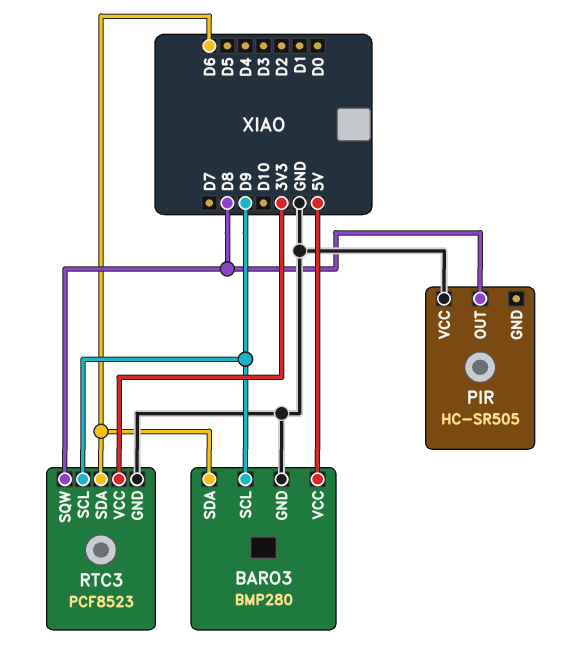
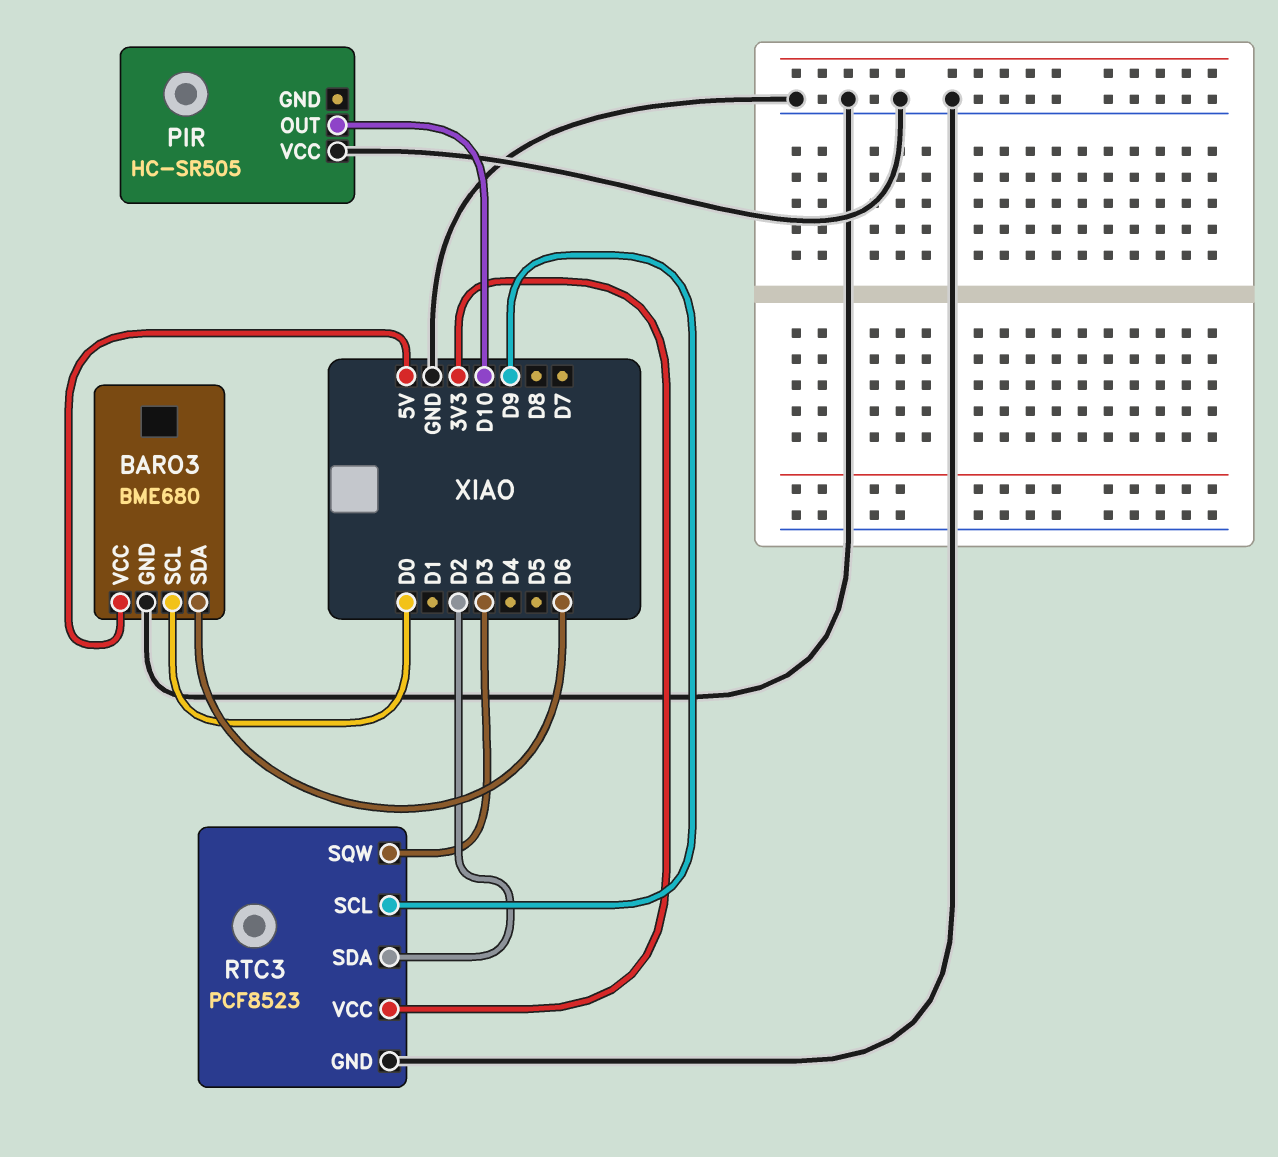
BARO3: BMP280 -> BME680
BARO3 pin SCL: D9 -> D0
PIR pin OUT: D8 -> D10
RTC3 pin SDA: D6 -> D2
RTC3 pin SQW: D8 -> D3

